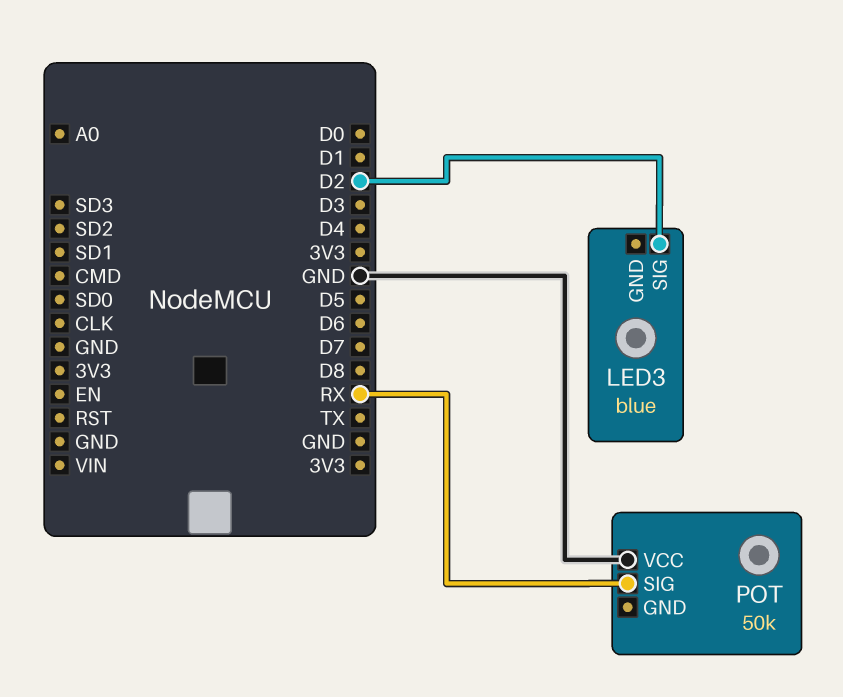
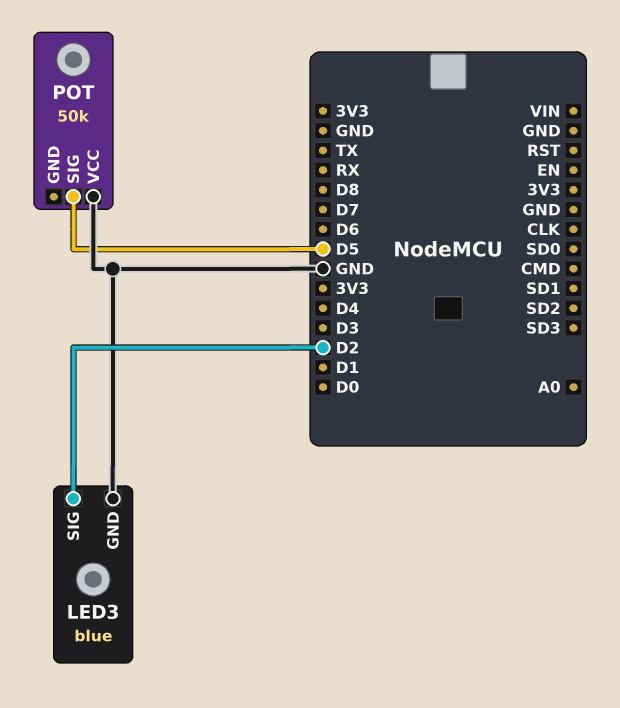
LED3 pin GND: none -> GND
POT pin SIG: RX -> D5

